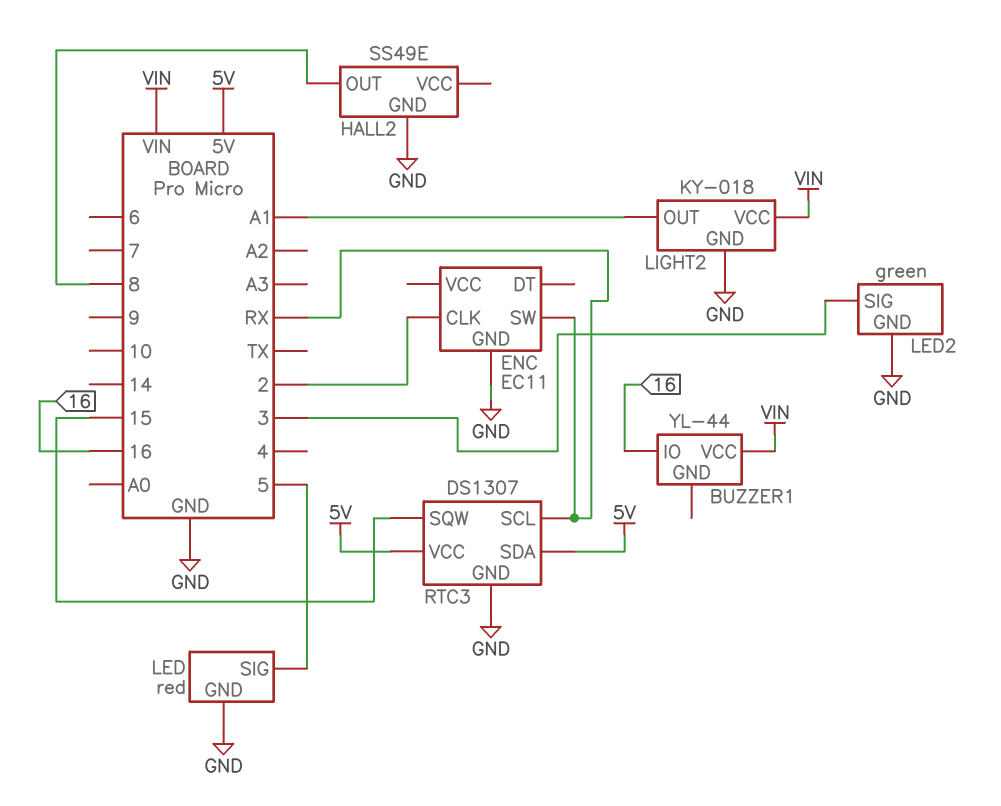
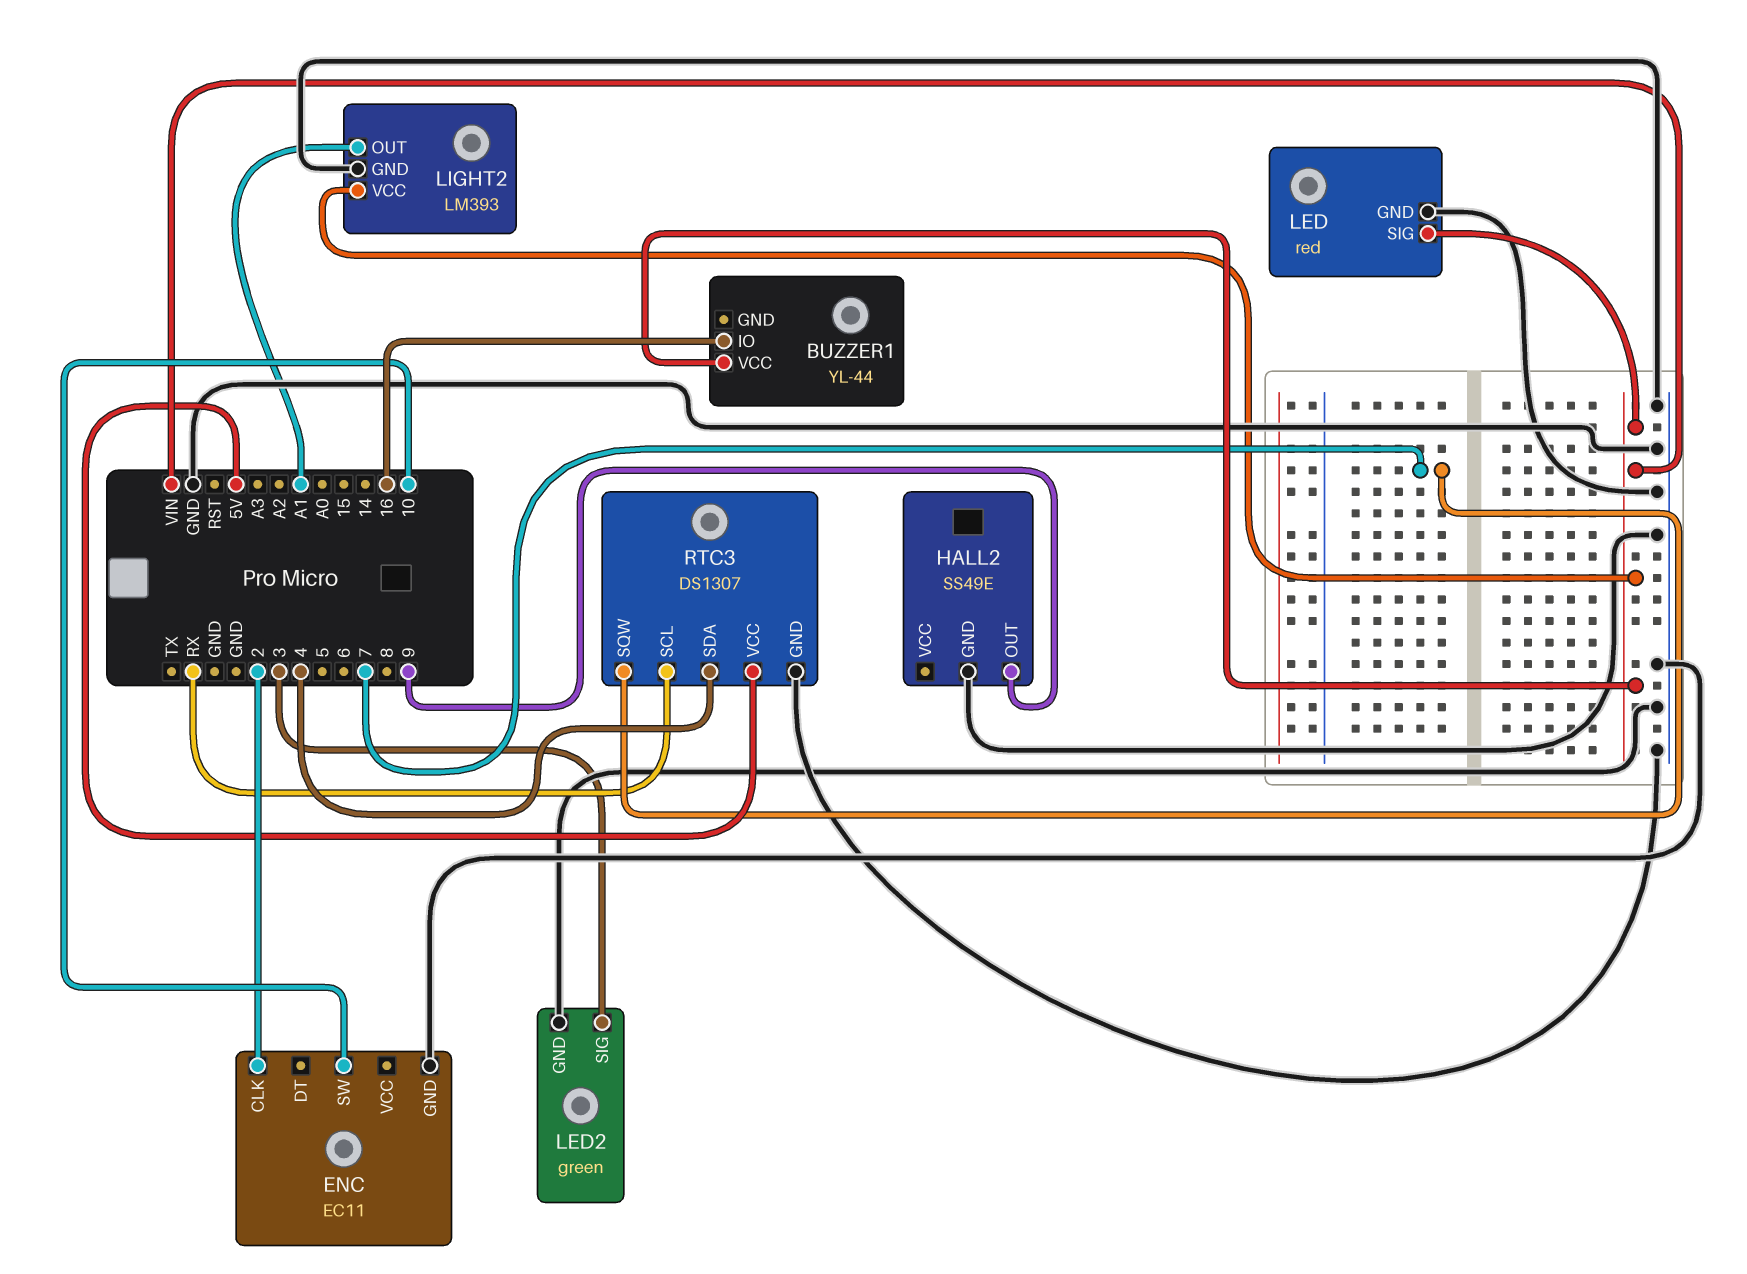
ENC pin SW: RX -> 10
HALL2 pin OUT: 8 -> 9
LED pin SIG: 5 -> VIN
LIGHT2: KY-018 -> LM393
RTC3 pin SDA: 5V -> 4
RTC3 pin SQW: 15 -> 7

